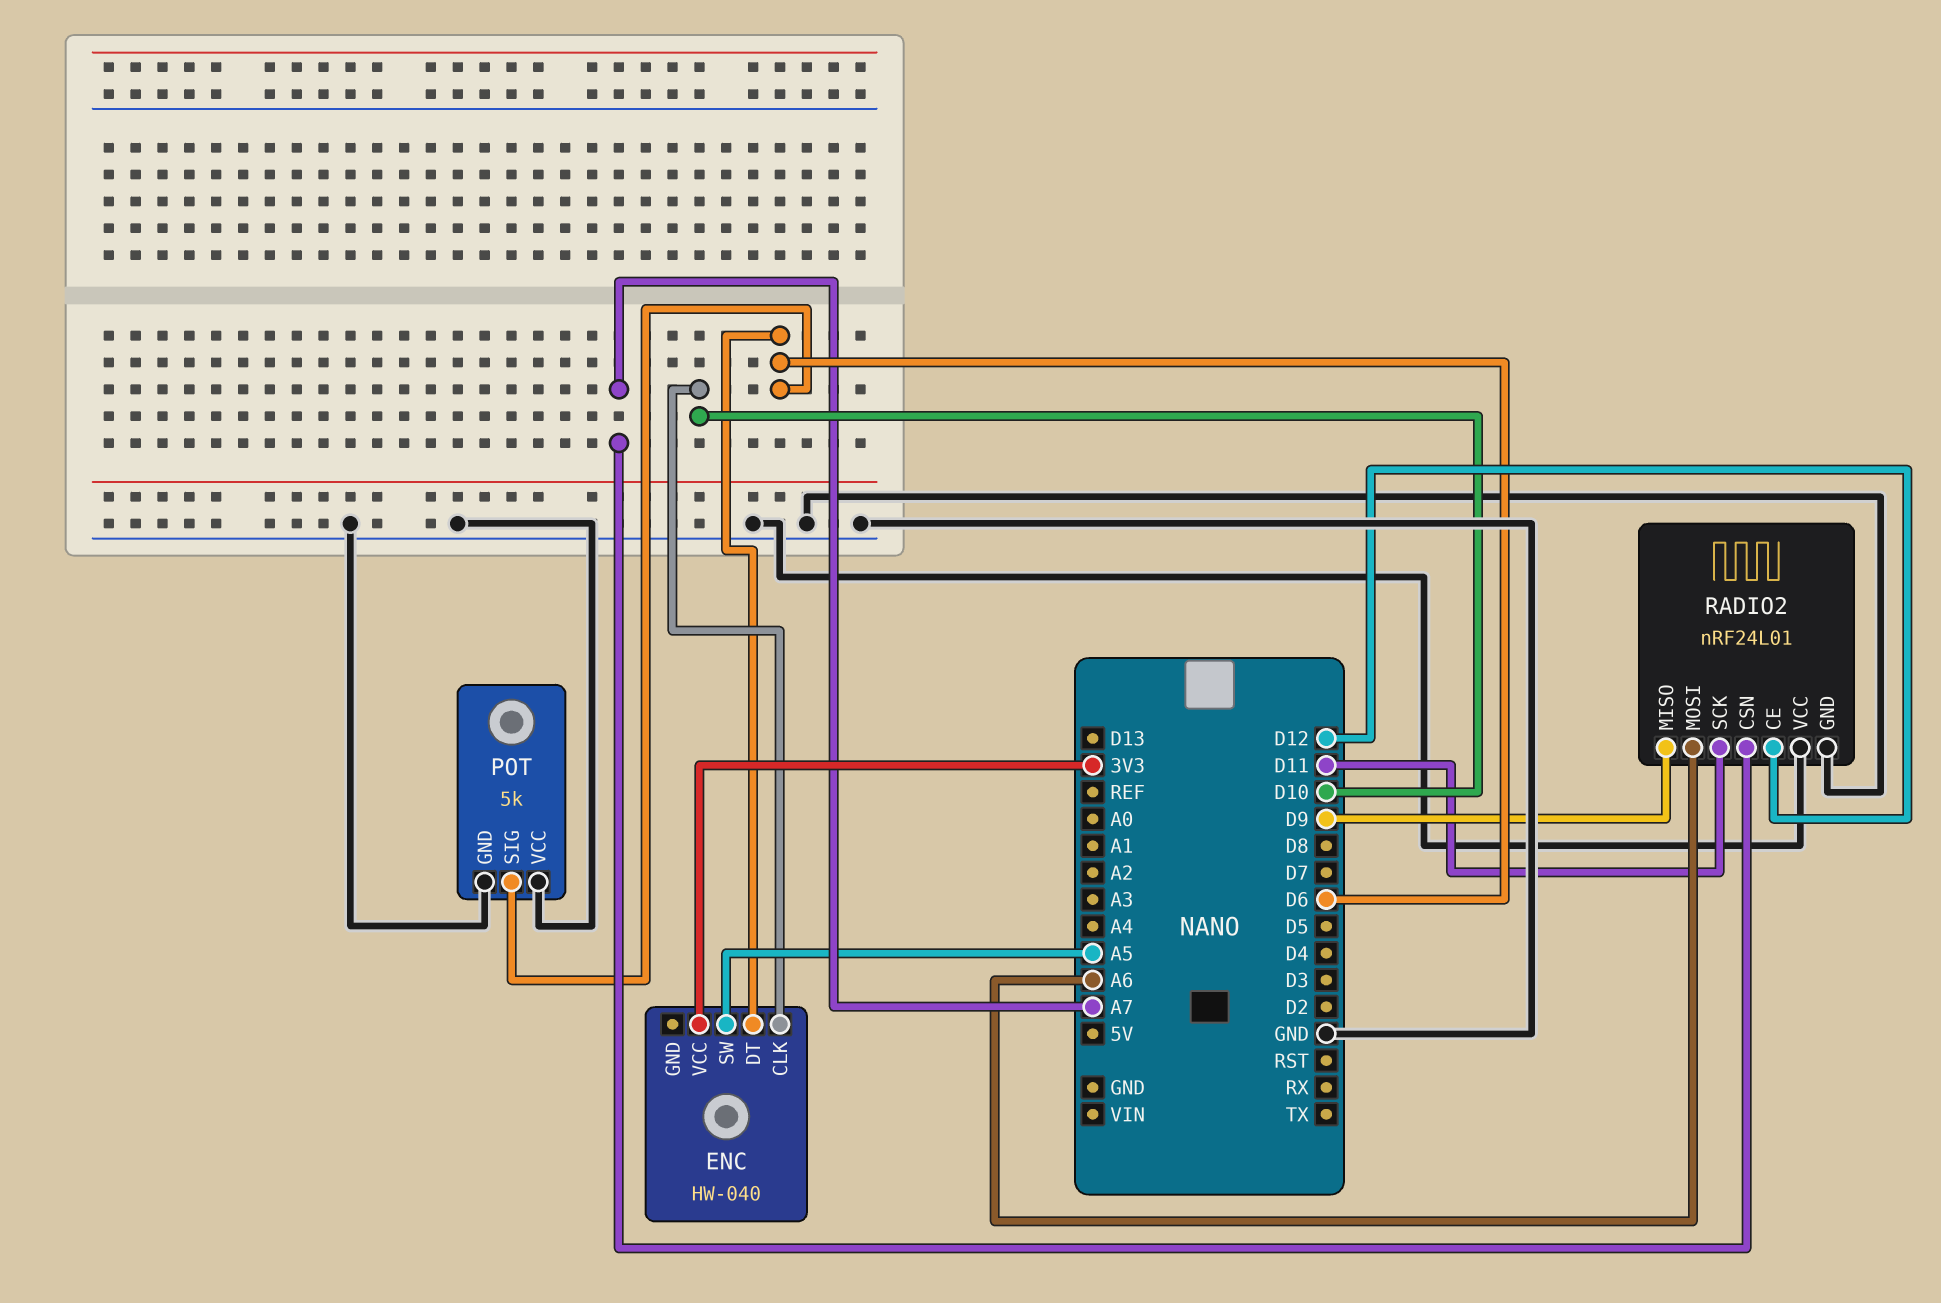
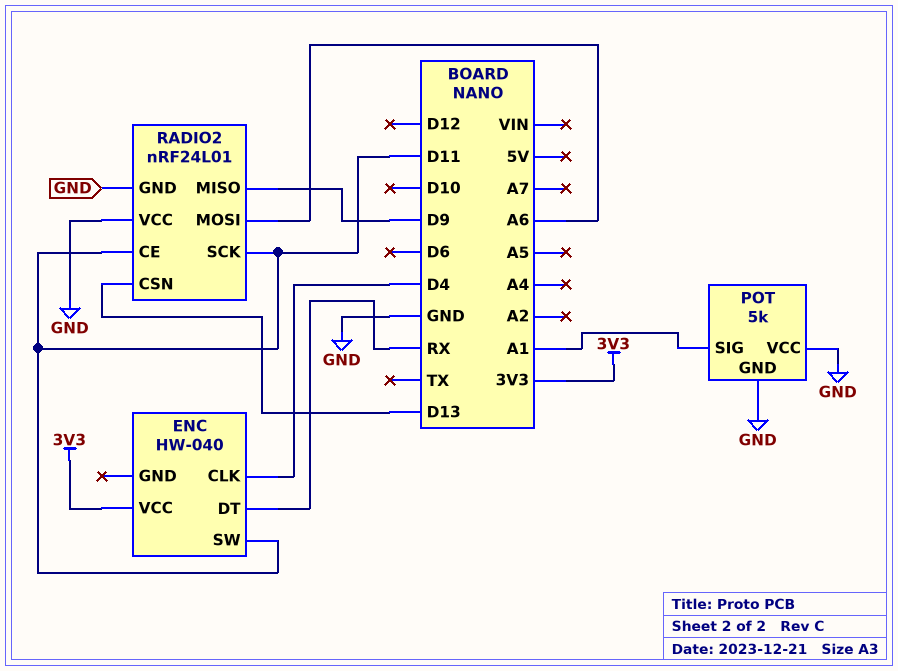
ENC pin CLK: D10 -> D4
ENC pin DT: D6 -> RX
ENC pin SW: A5 -> D11
POT pin SIG: D6 -> A1
RADIO2 pin CE: D12 -> D11
RADIO2 pin CSN: A7 -> D13

